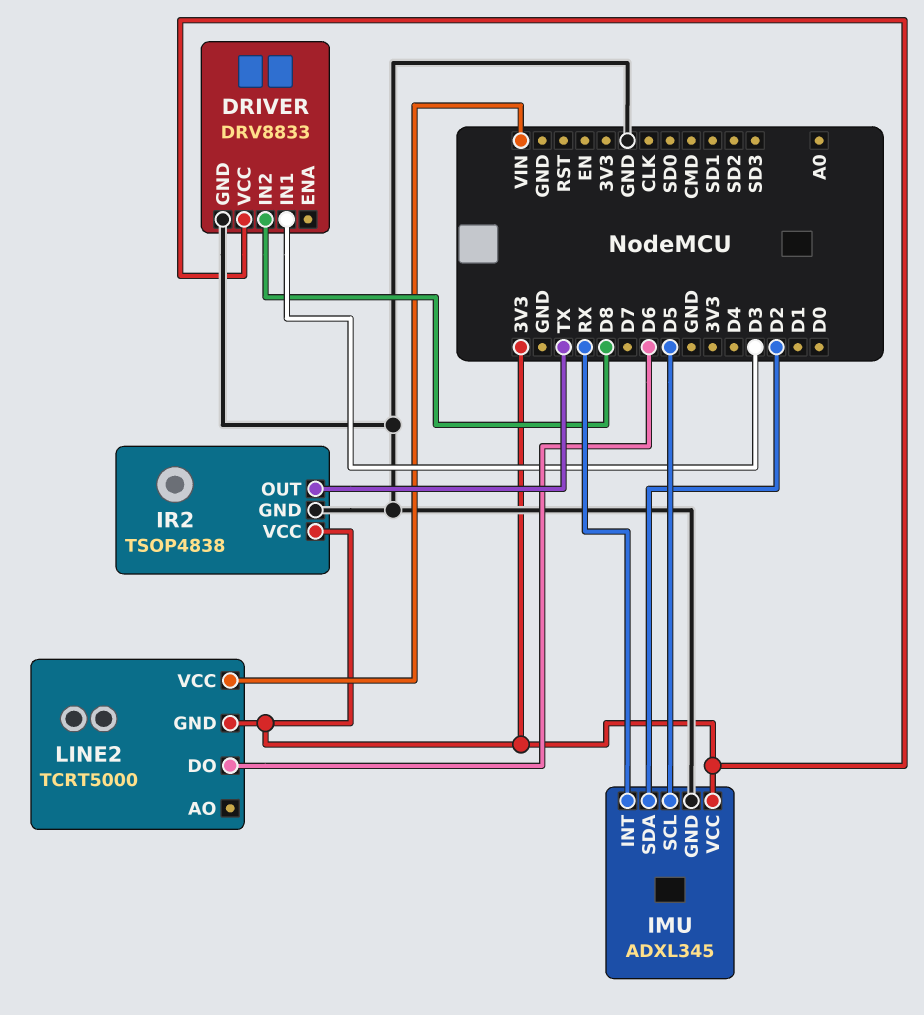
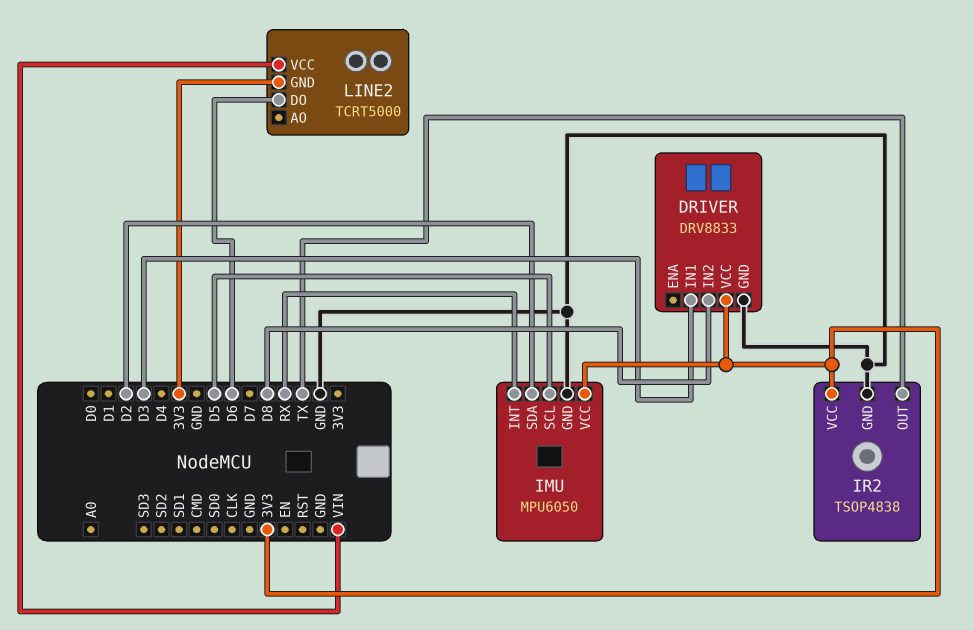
IMU: ADXL345 -> MPU6050

